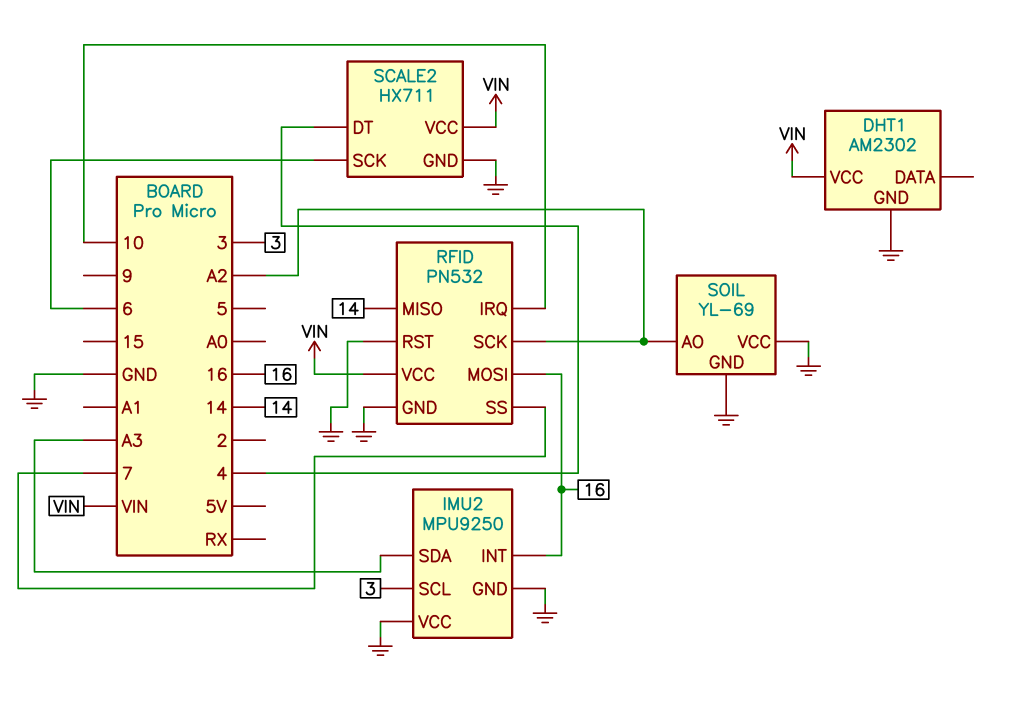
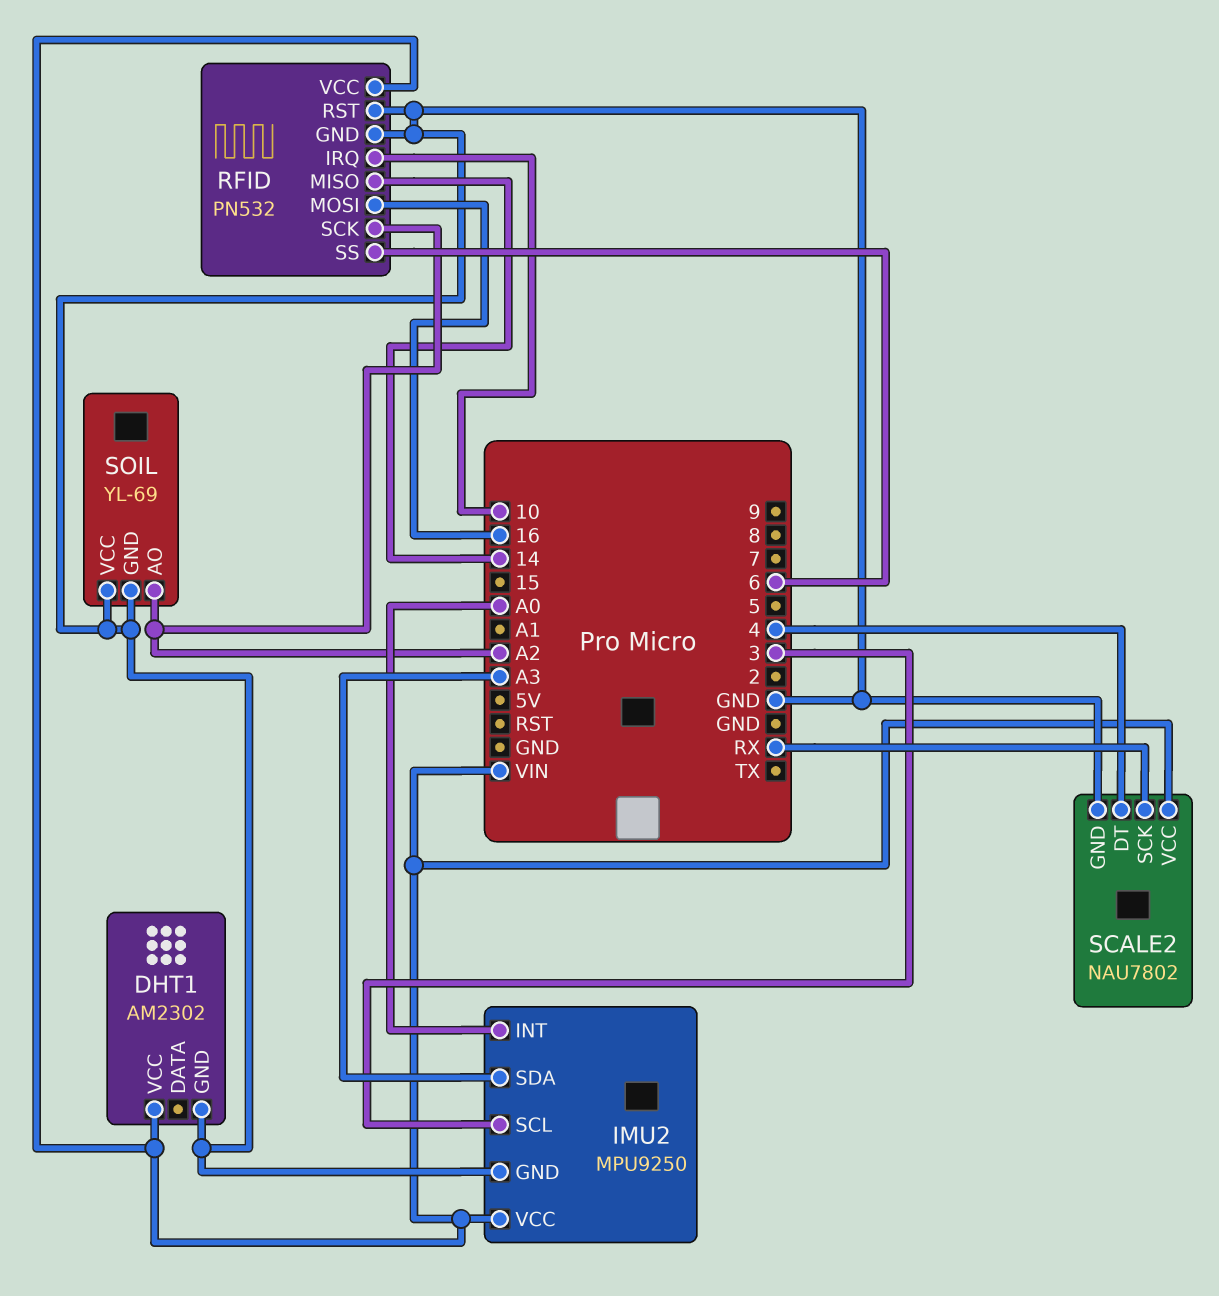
IMU2 pin INT: 16 -> A0
IMU2 pin VCC: GND -> VIN
RFID pin SS: 7 -> 6
SCALE2: HX711 -> NAU7802
SCALE2 pin SCK: 6 -> RX

